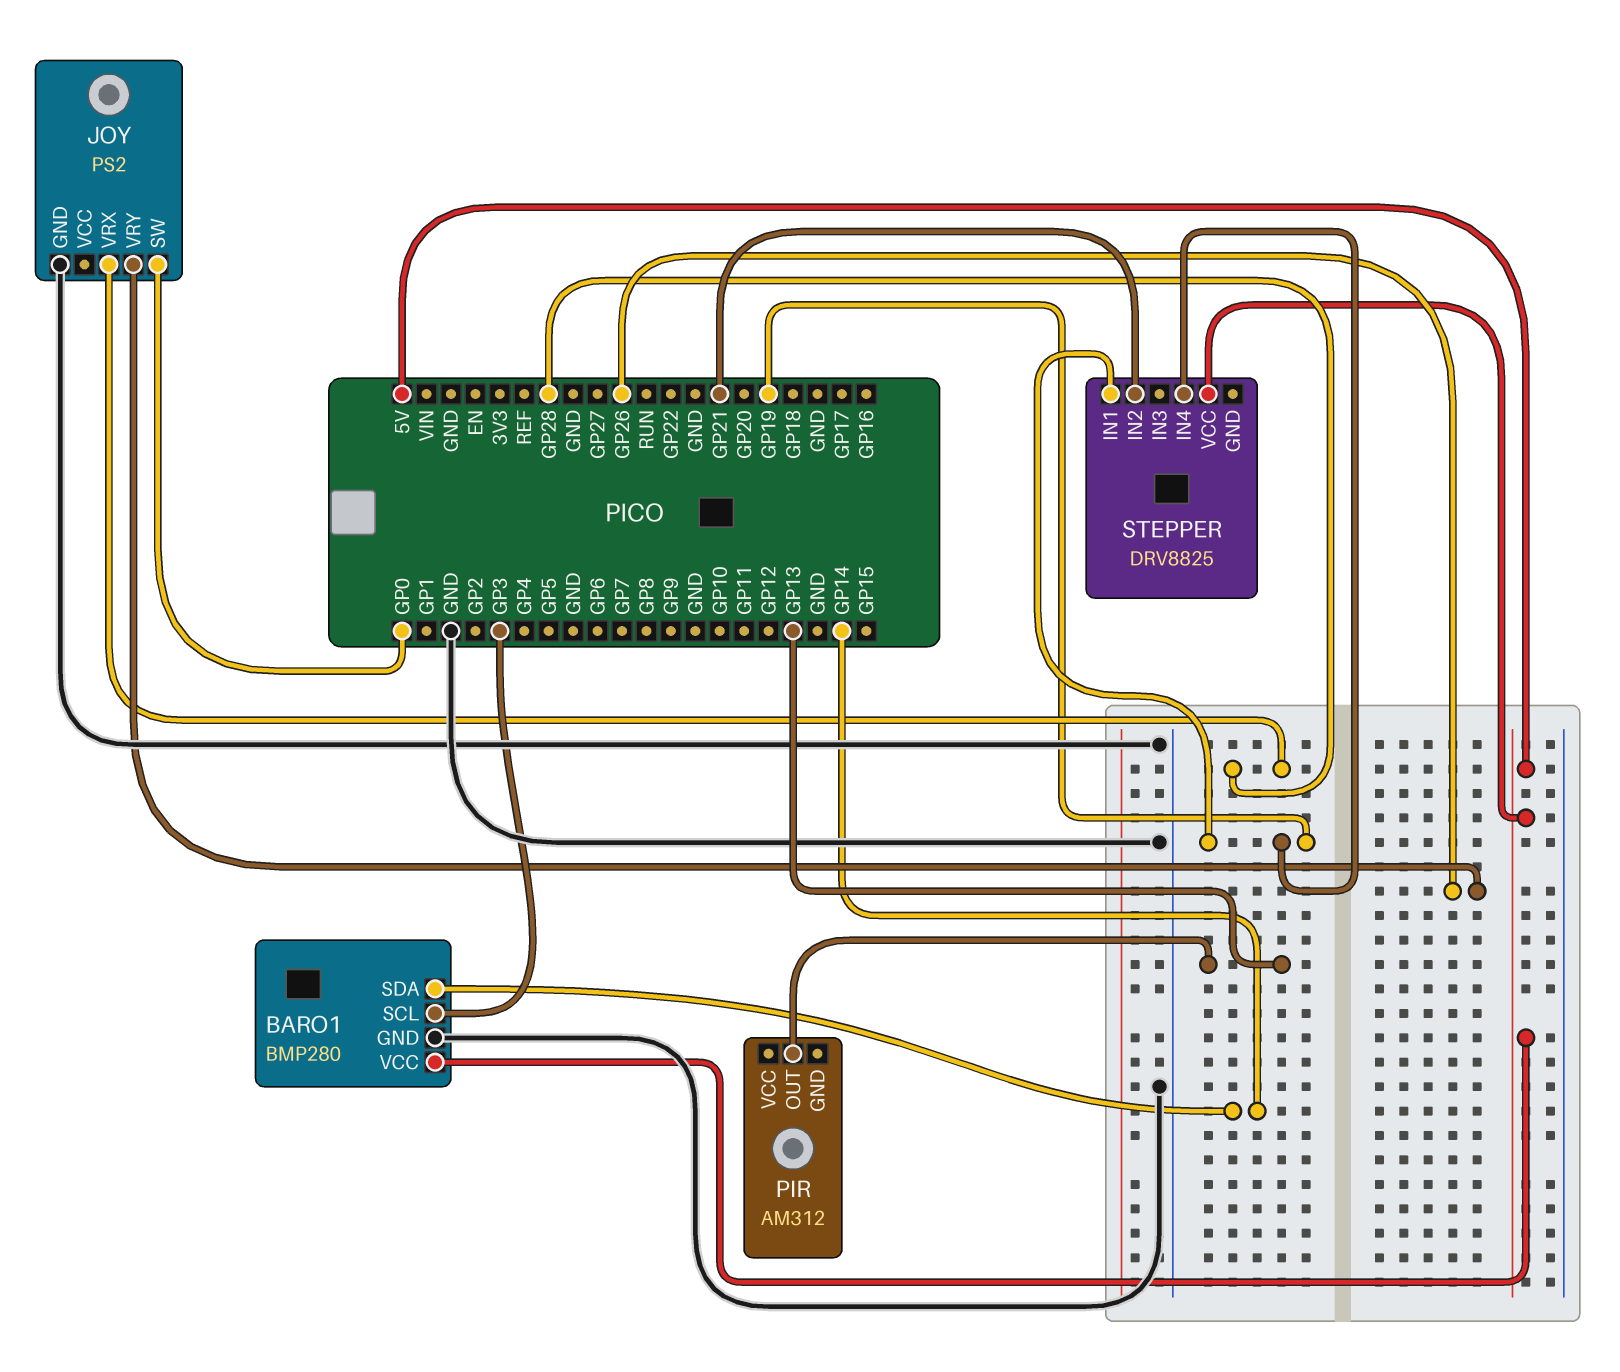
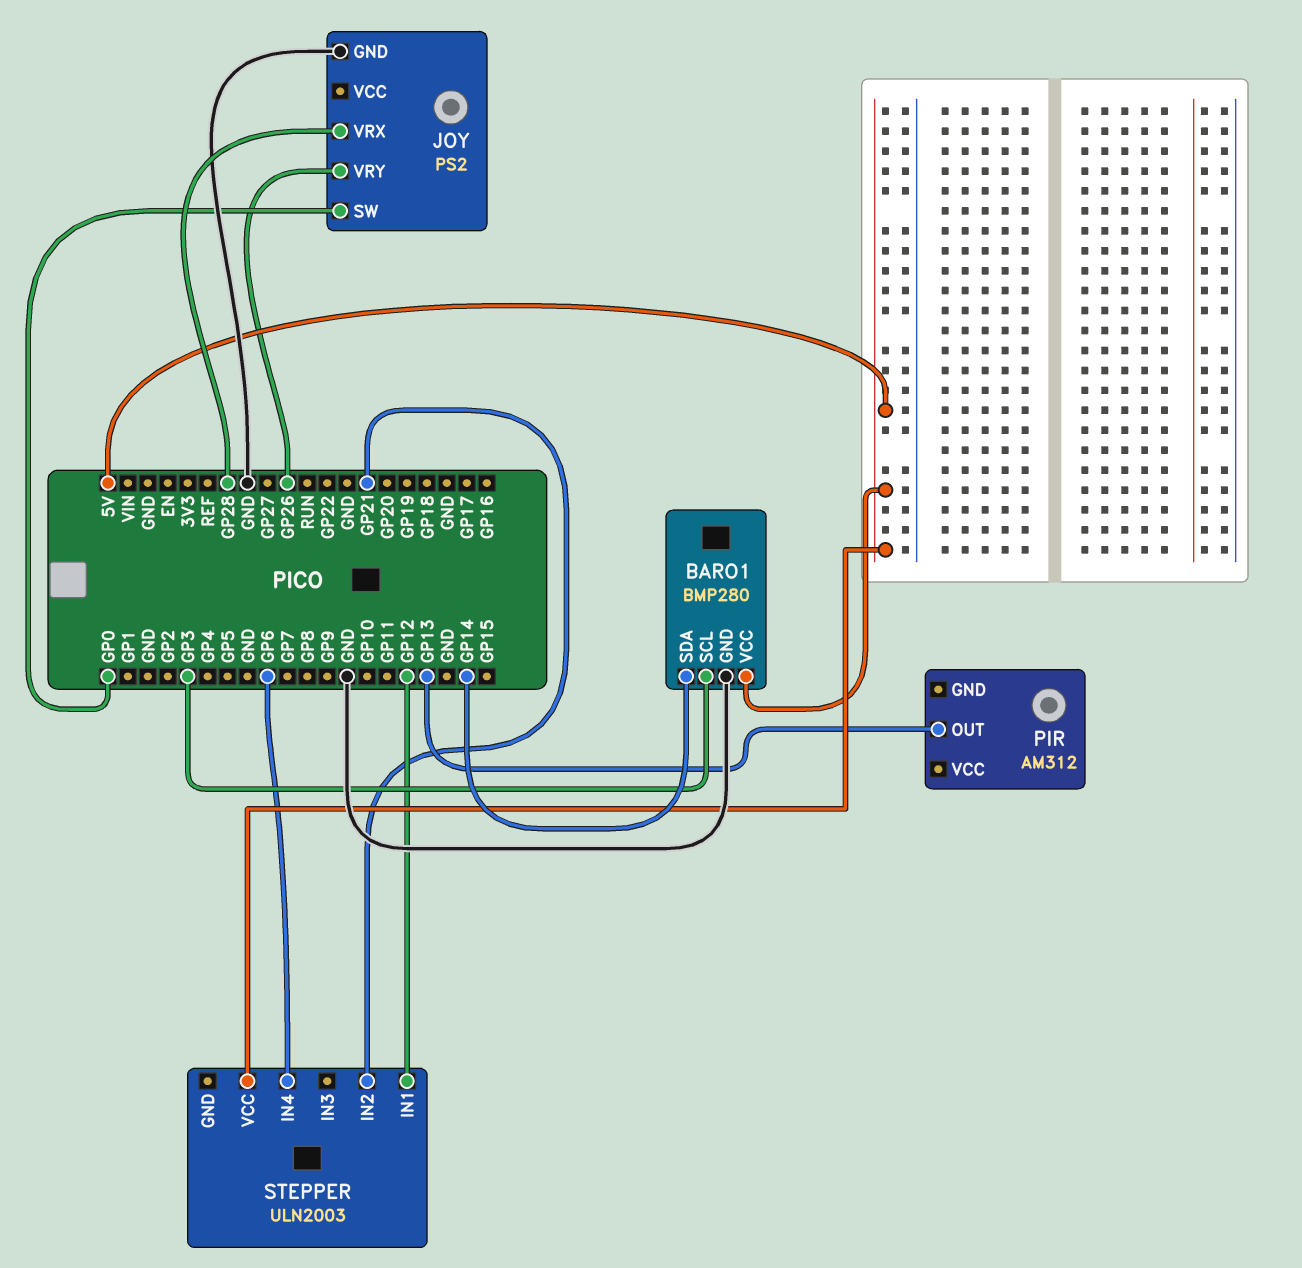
STEPPER: DRV8825 -> ULN2003
STEPPER pin IN1: GP19 -> GP12
STEPPER pin IN4: GP19 -> GP6

